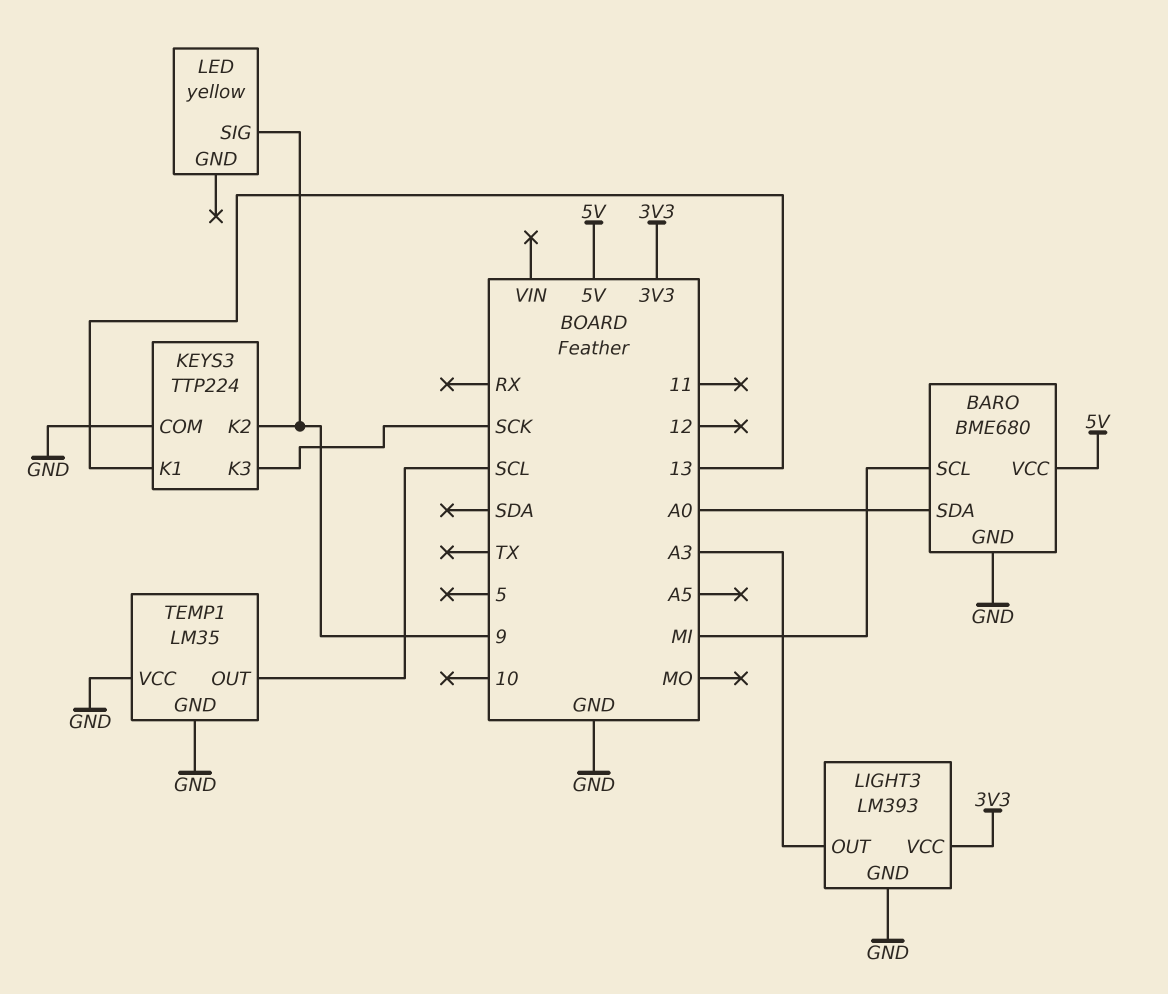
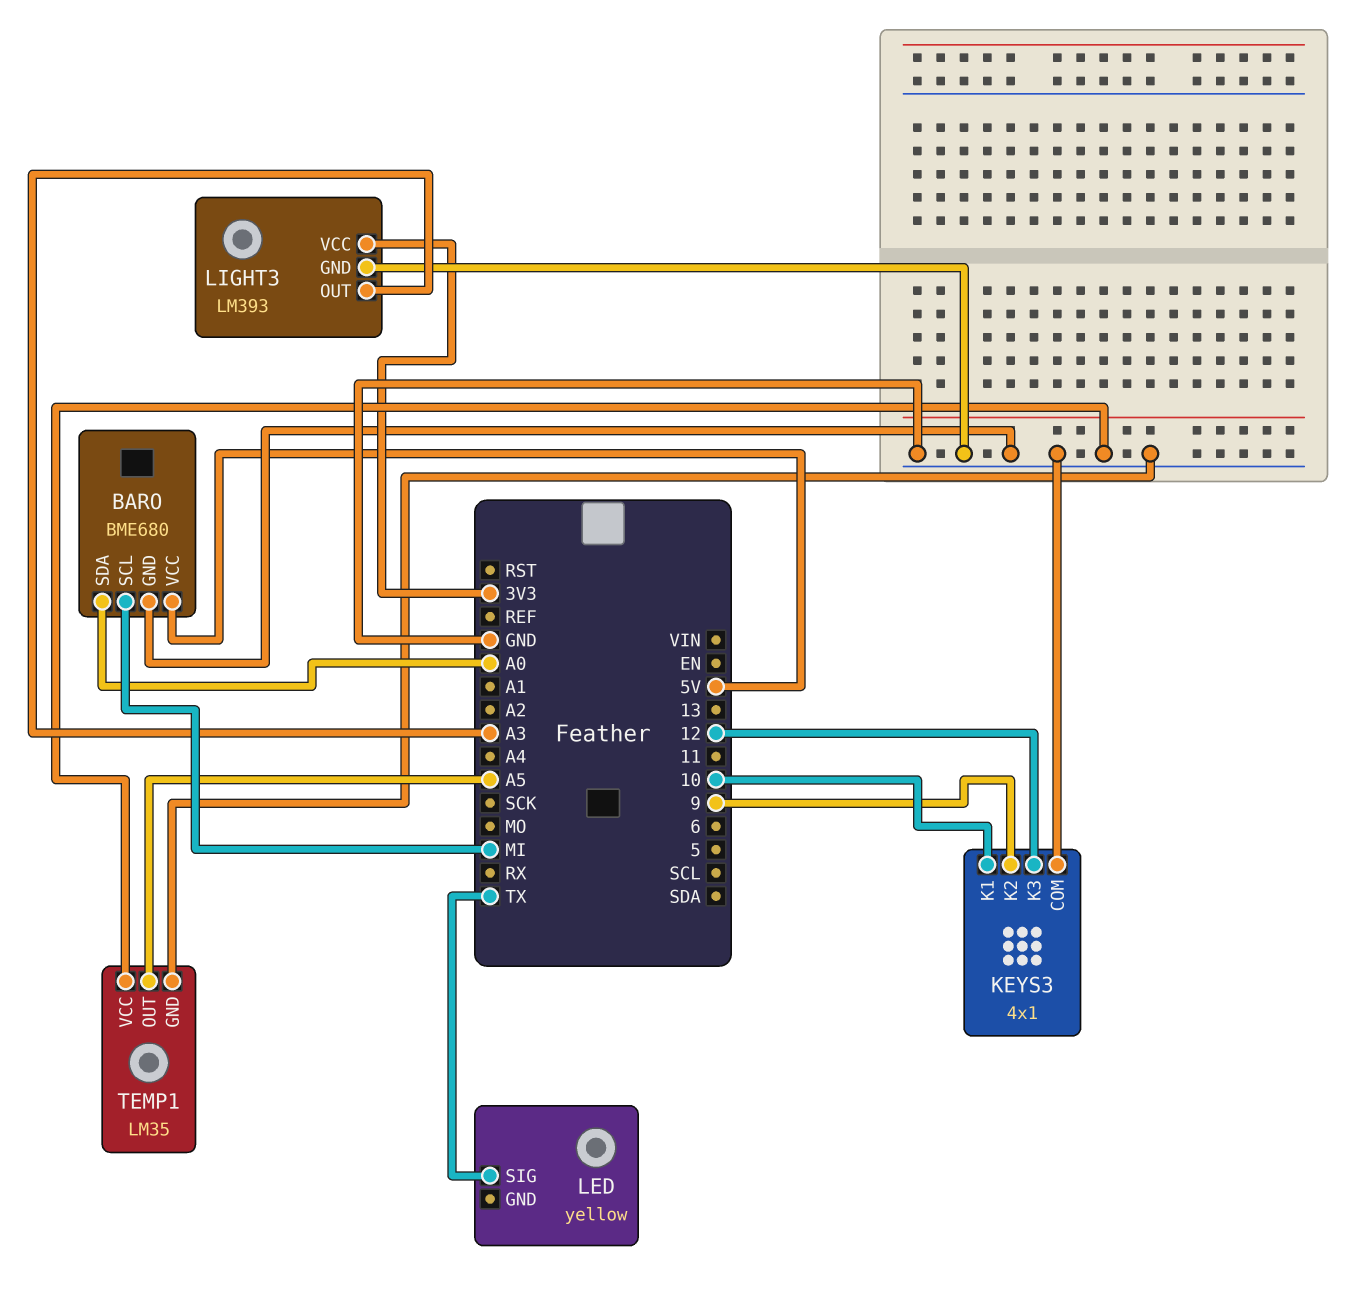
KEYS3: TTP224 -> 4x1
KEYS3 pin K1: 13 -> 10
KEYS3 pin K3: SCK -> 12
LED pin SIG: 9 -> TX
TEMP1 pin OUT: SCL -> A5

